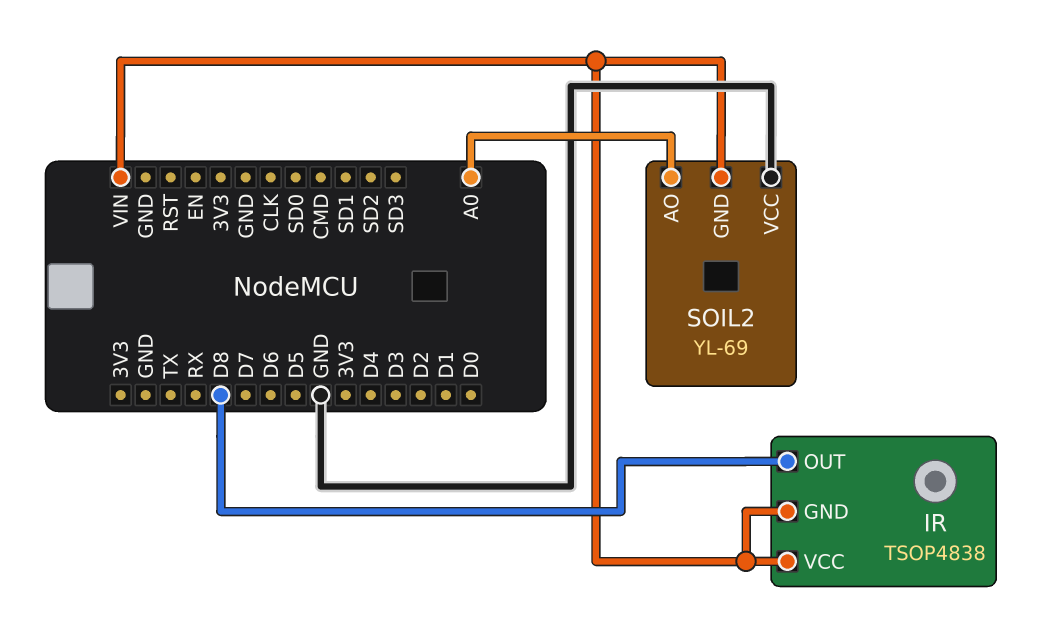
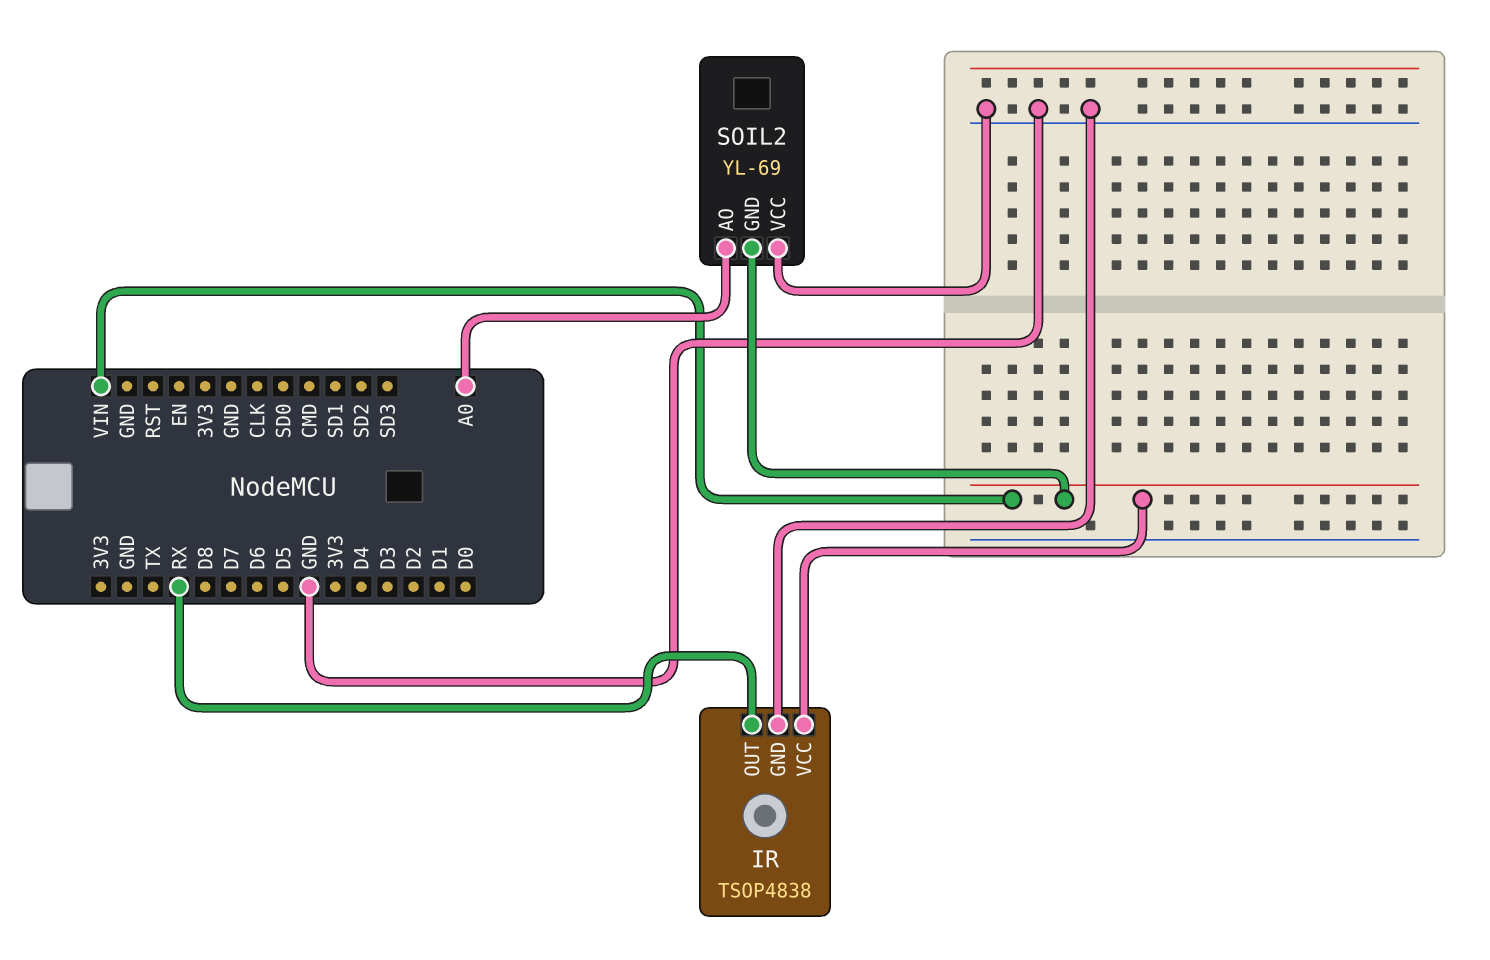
IR pin GND: VIN -> GND
IR pin OUT: D8 -> RX

